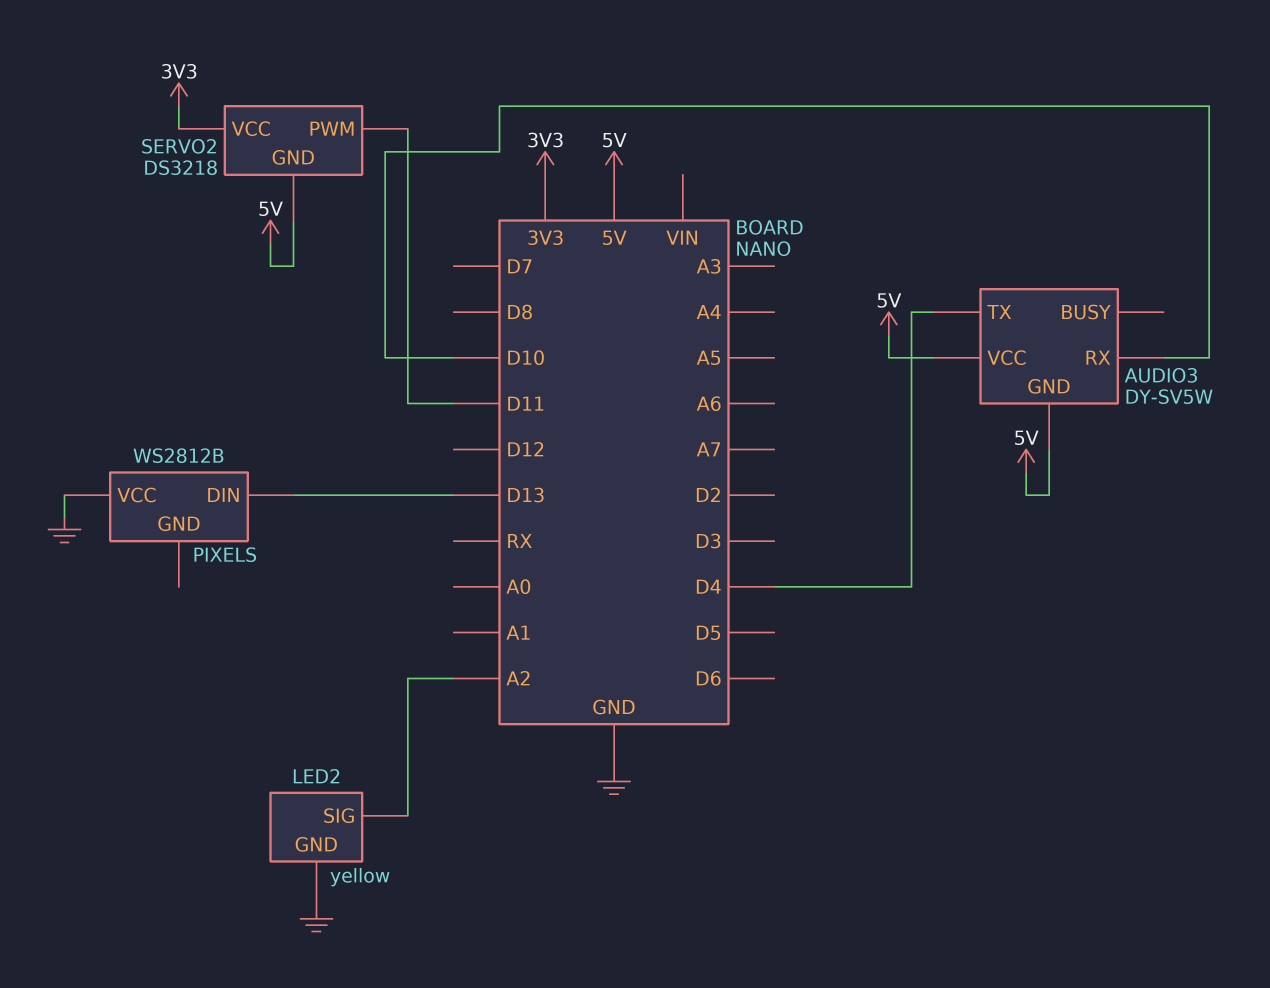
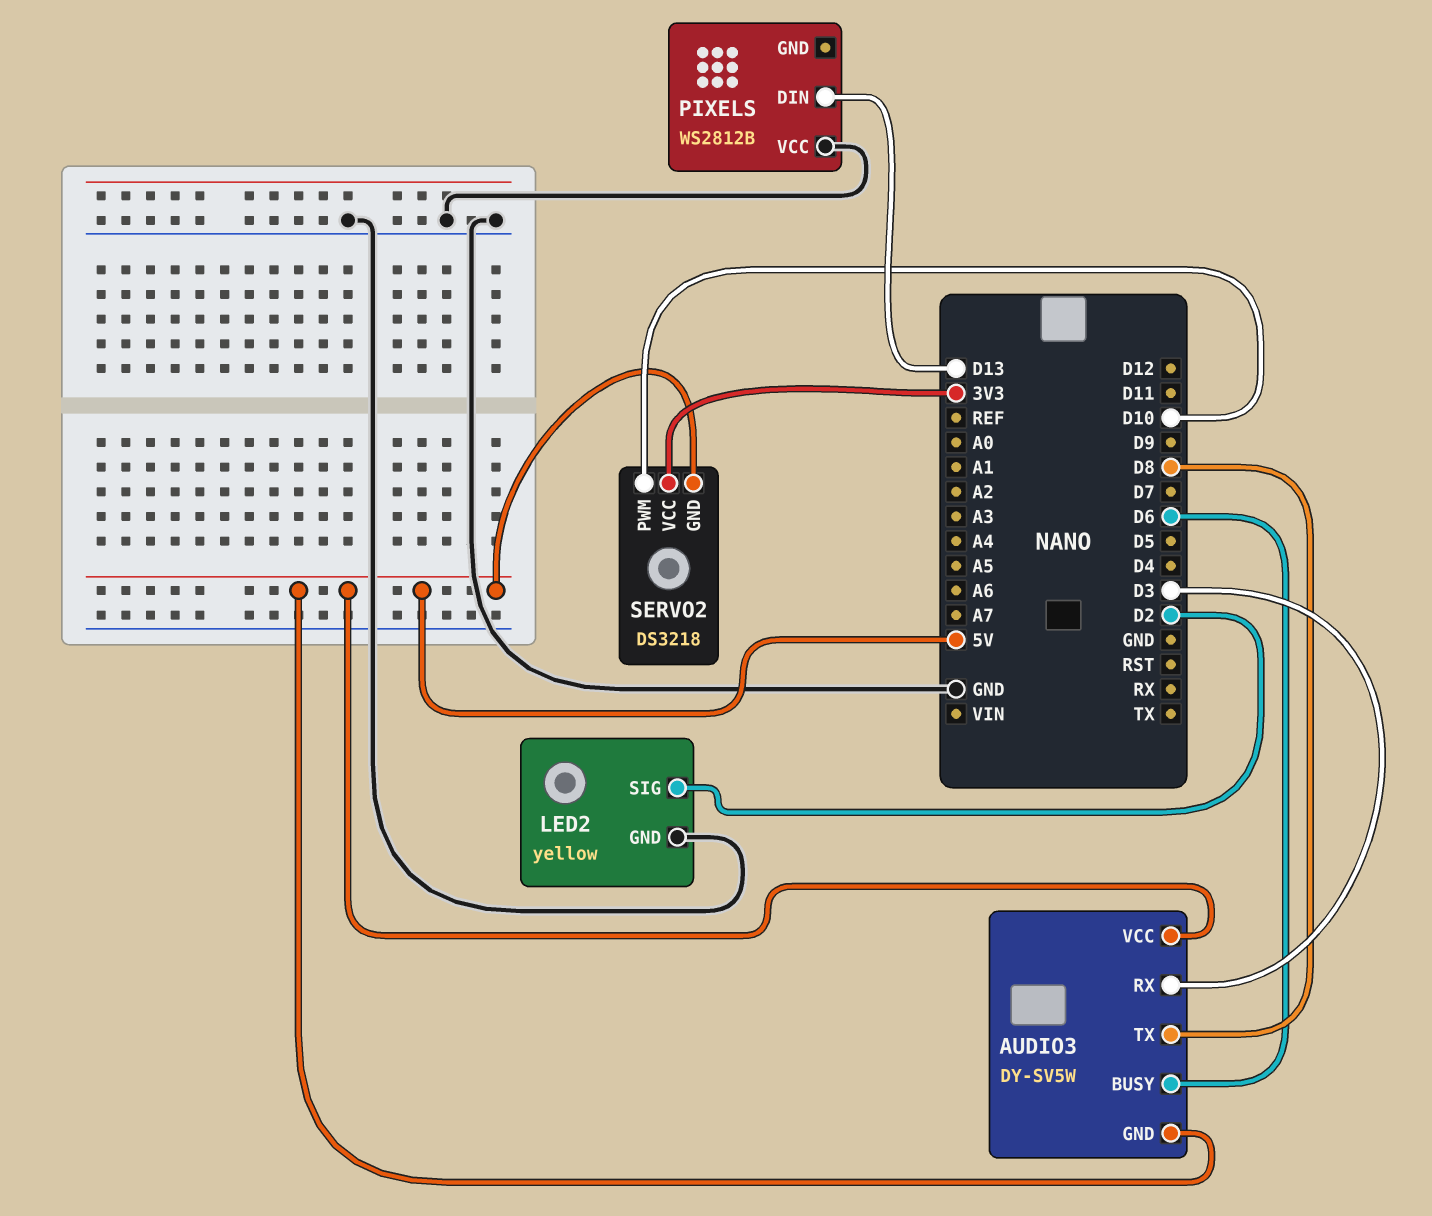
AUDIO3 pin BUSY: none -> D6
AUDIO3 pin RX: D10 -> D3
AUDIO3 pin TX: D4 -> D8
LED2 pin SIG: A2 -> D2
SERVO2 pin PWM: D11 -> D10

